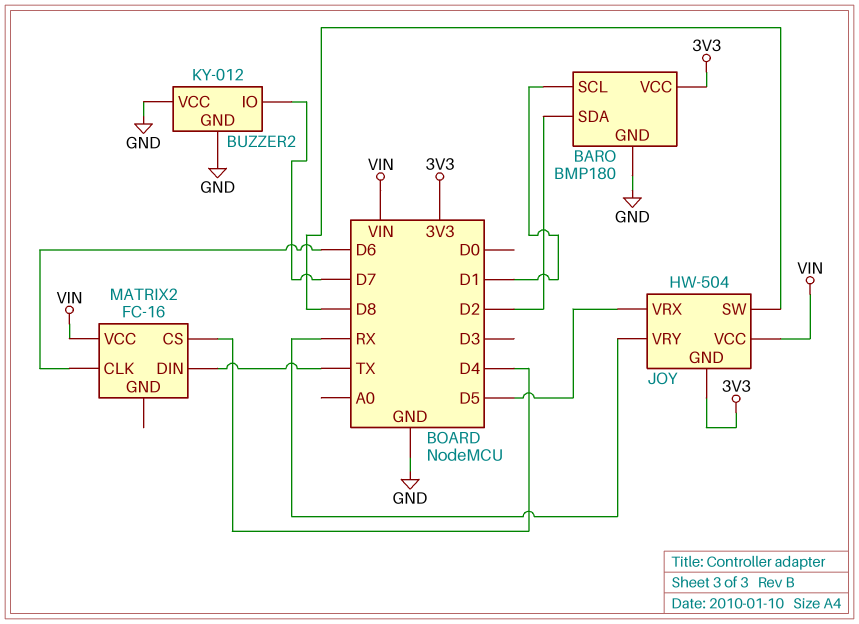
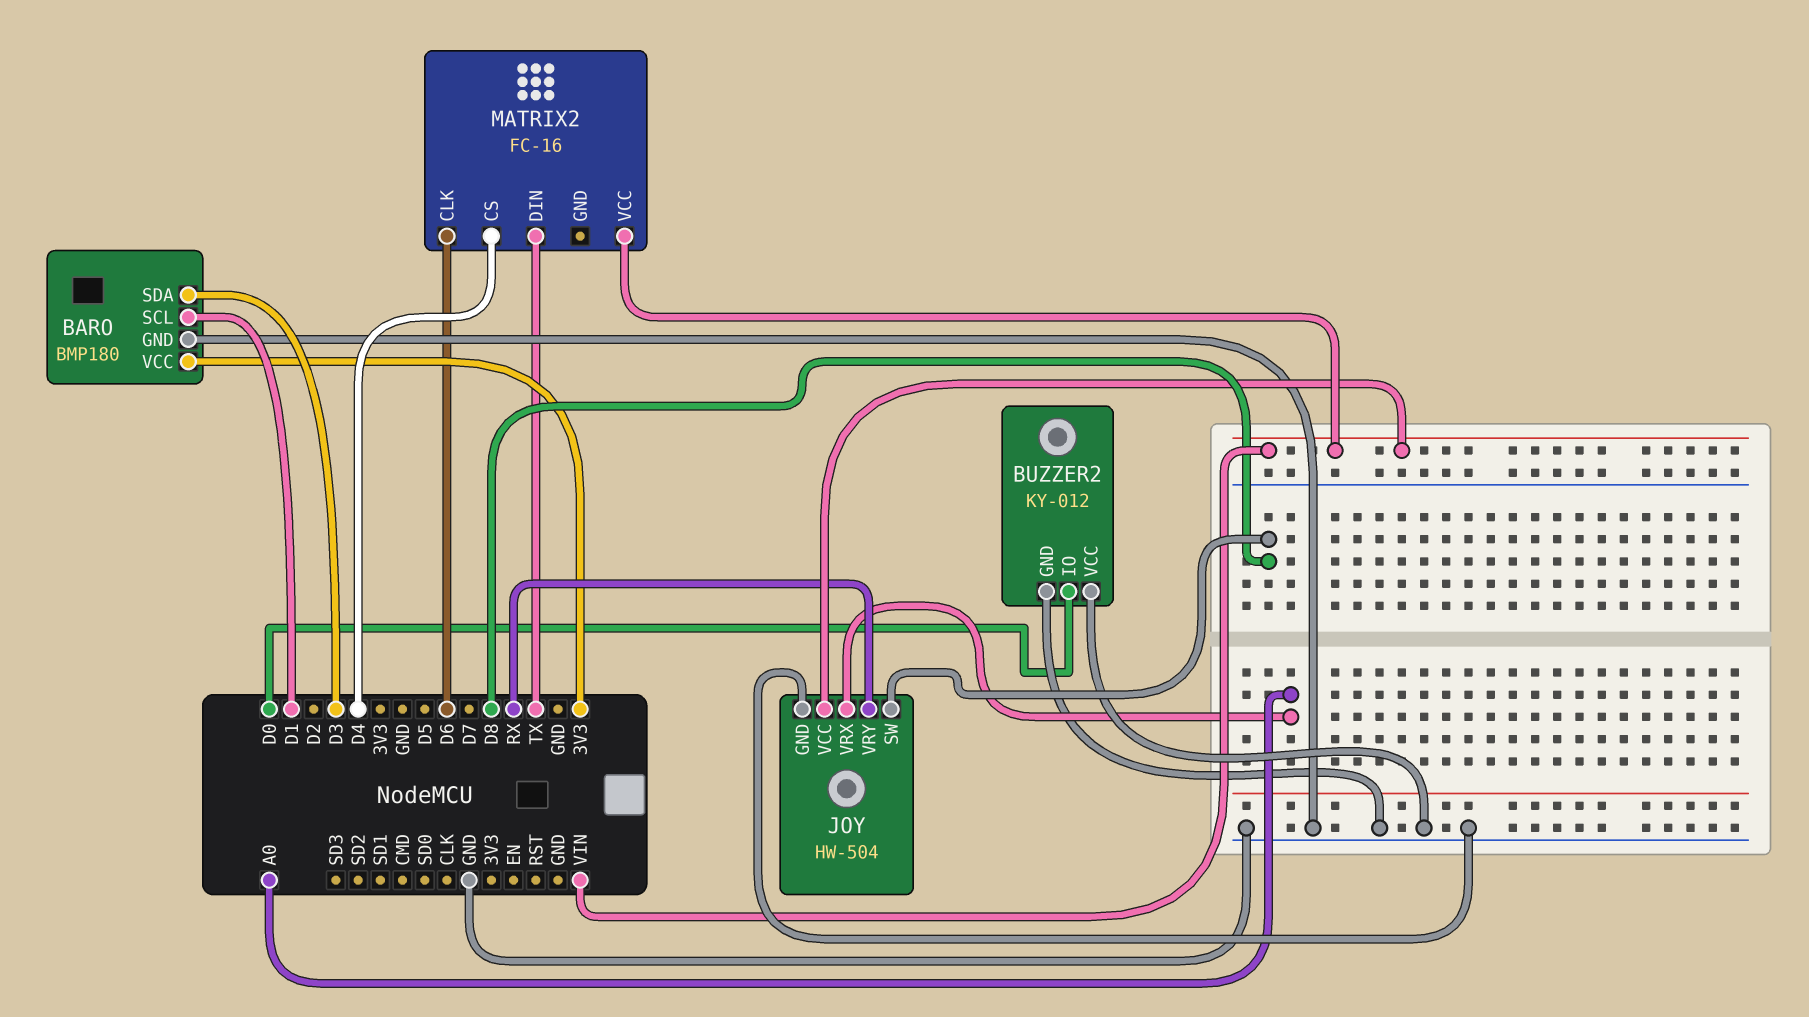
BARO pin SDA: D2 -> D3
BUZZER2 pin IO: D7 -> D0
JOY pin GND: 3V3 -> GND
JOY pin VRX: D5 -> A0

